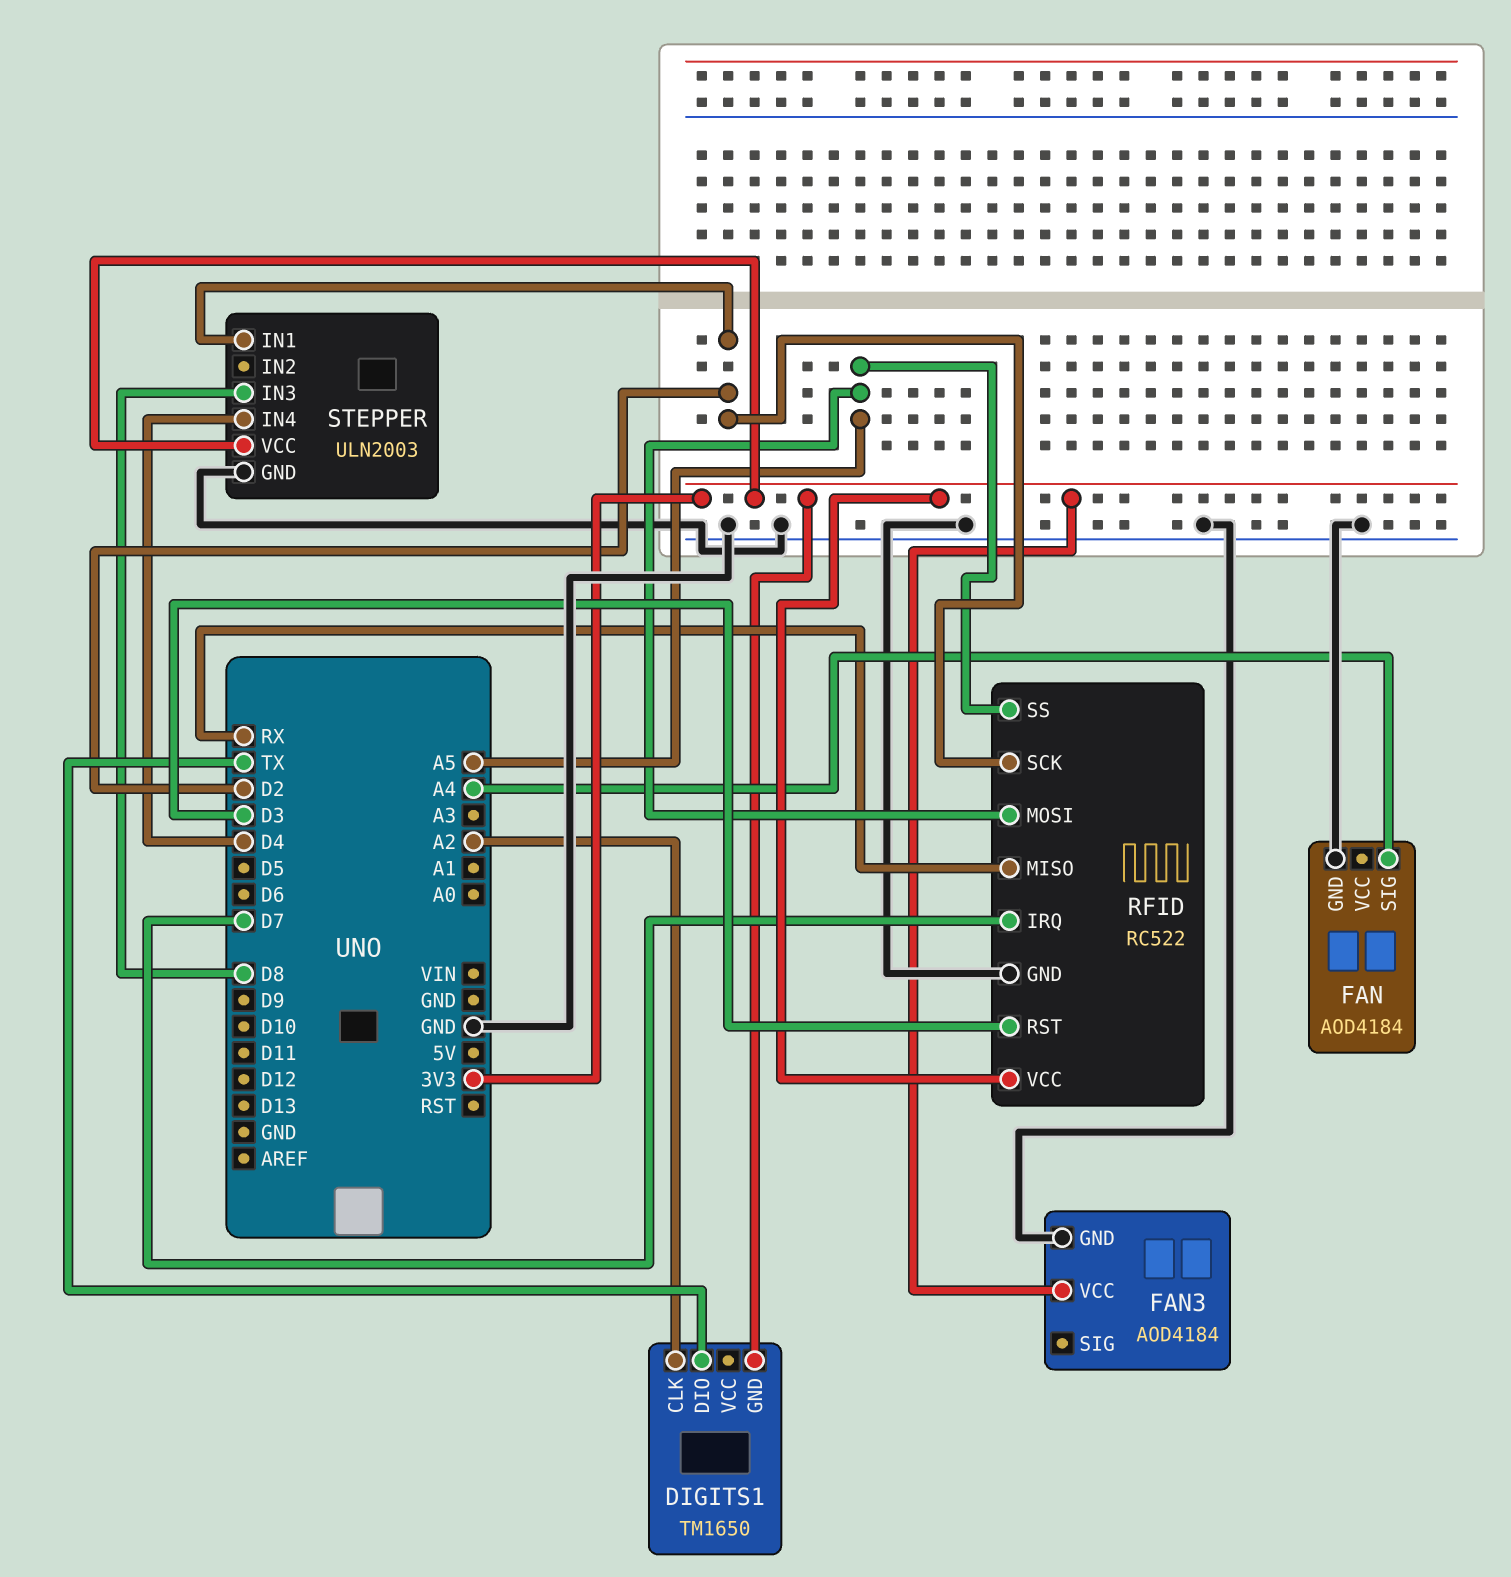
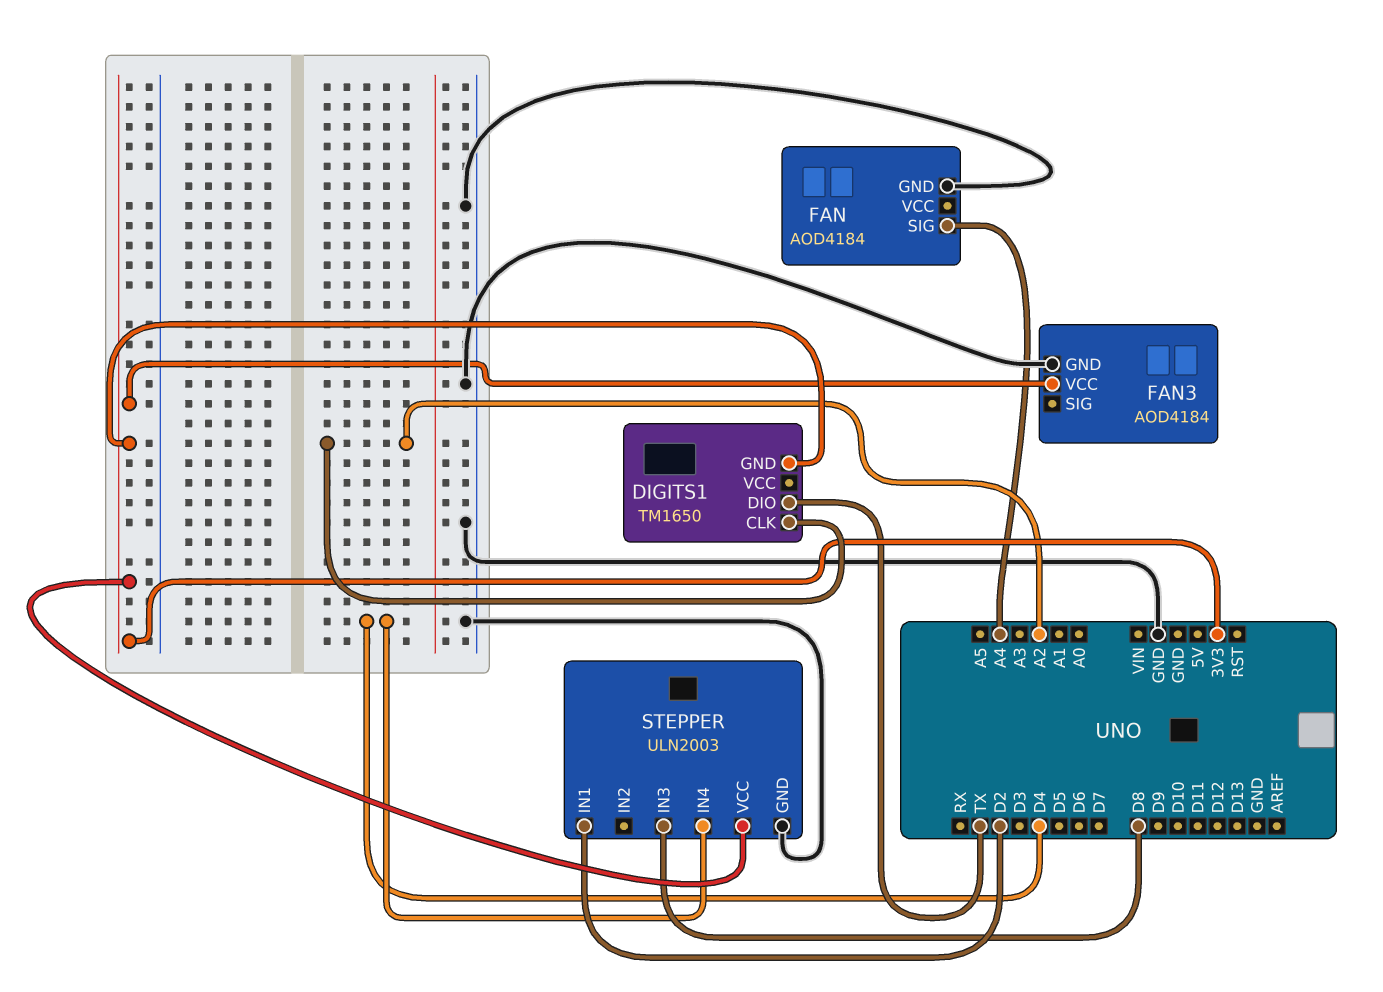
RFID: RC522 -> none
RFID pin GND: GND -> none
RFID pin IRQ: D7 -> none
RFID pin MISO: RX -> none
RFID pin MOSI: A5 -> none
RFID pin RST: D3 -> none
RFID pin SCK: D2 -> none
RFID pin SS: A5 -> none
RFID pin VCC: 3V3 -> none

